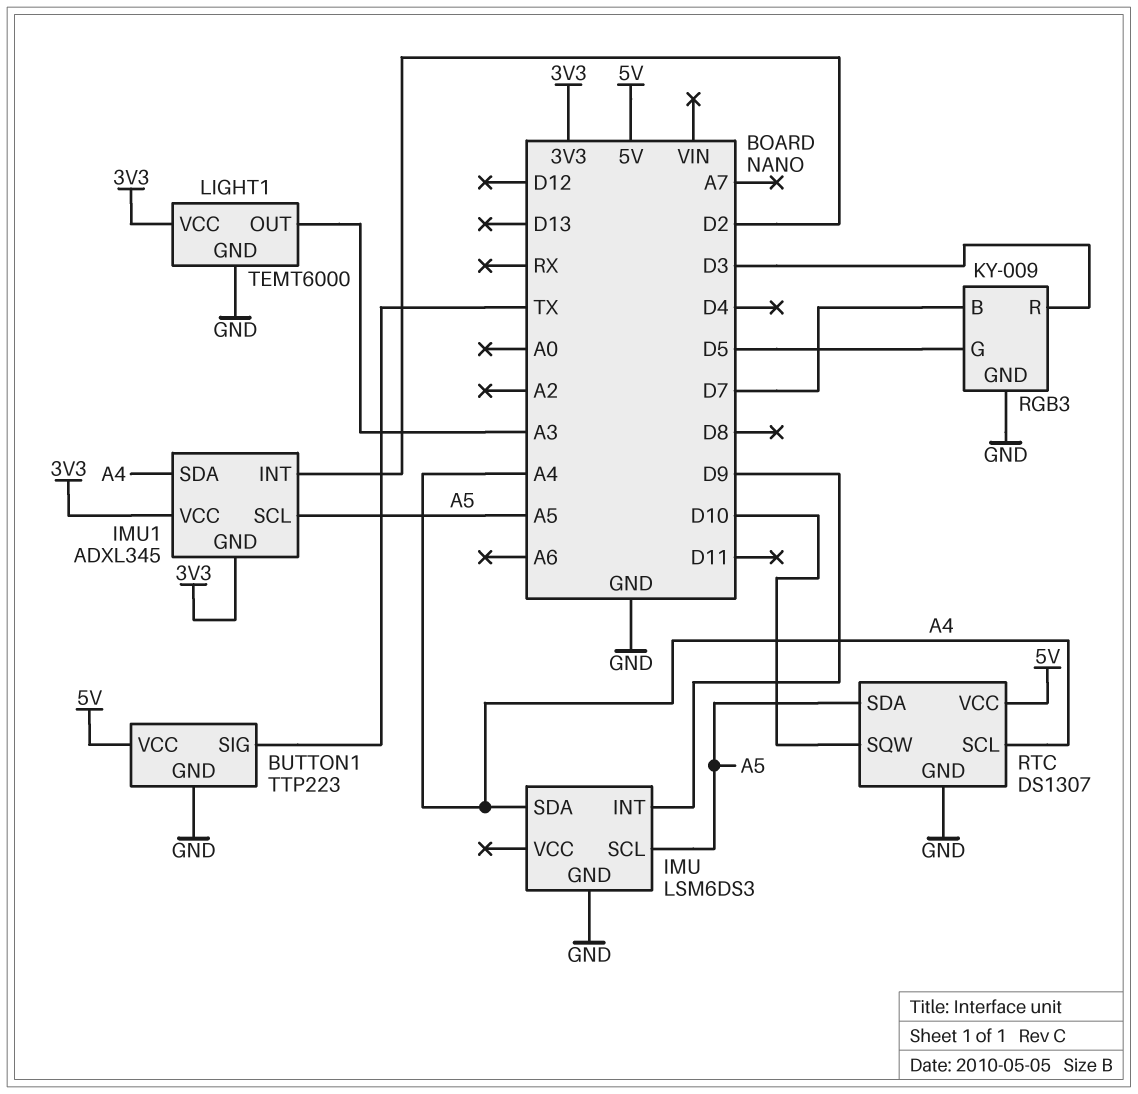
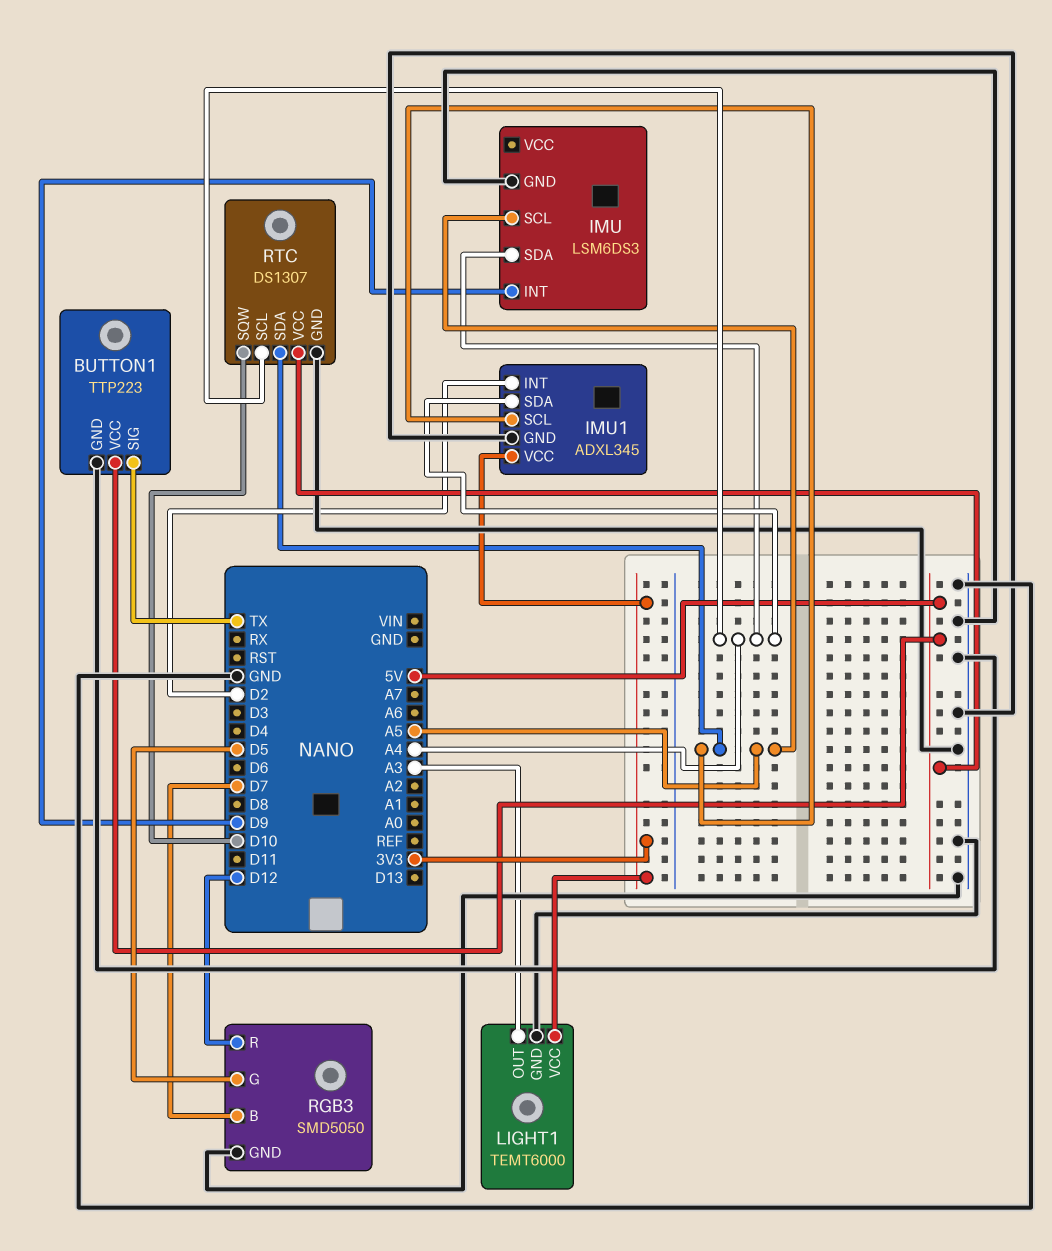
IMU1 pin GND: 3V3 -> GND
RGB3: KY-009 -> SMD5050
RGB3 pin R: D3 -> D12

